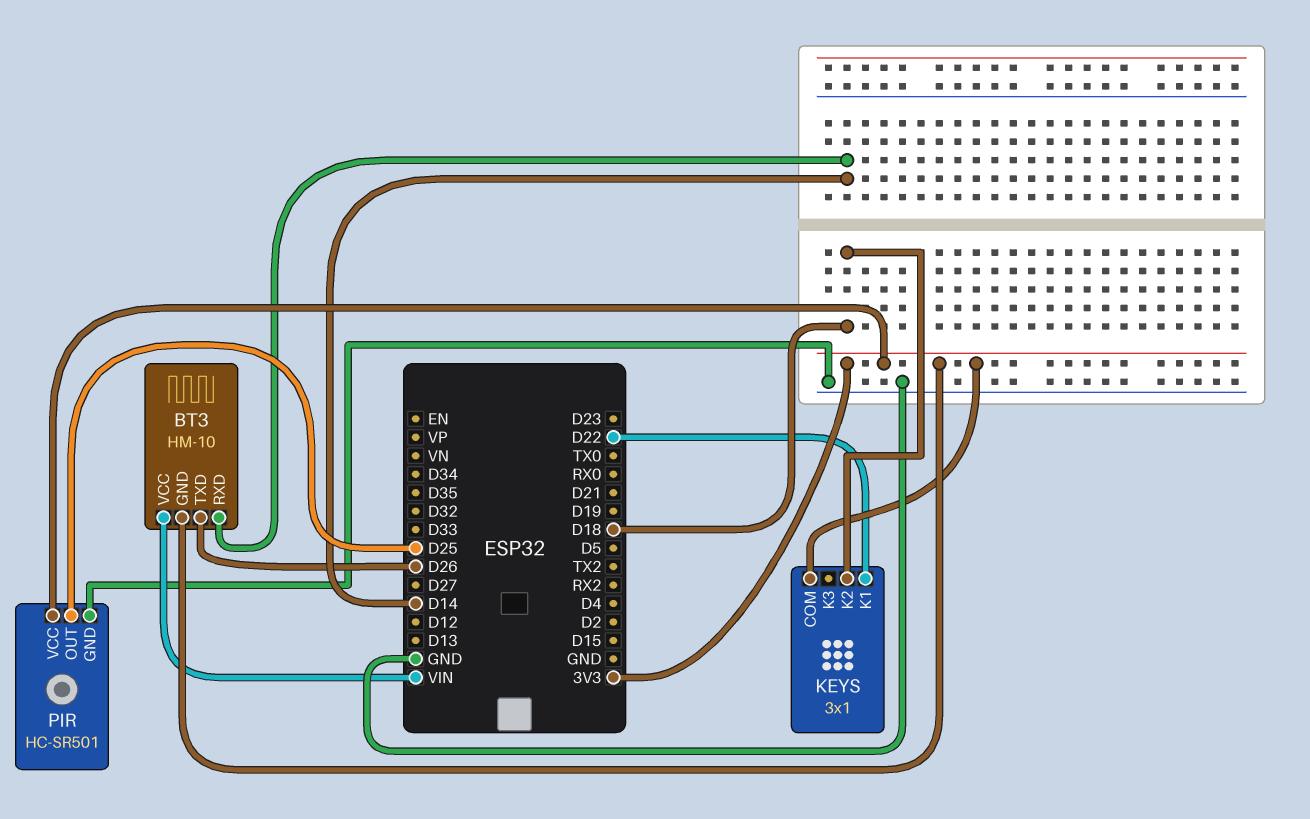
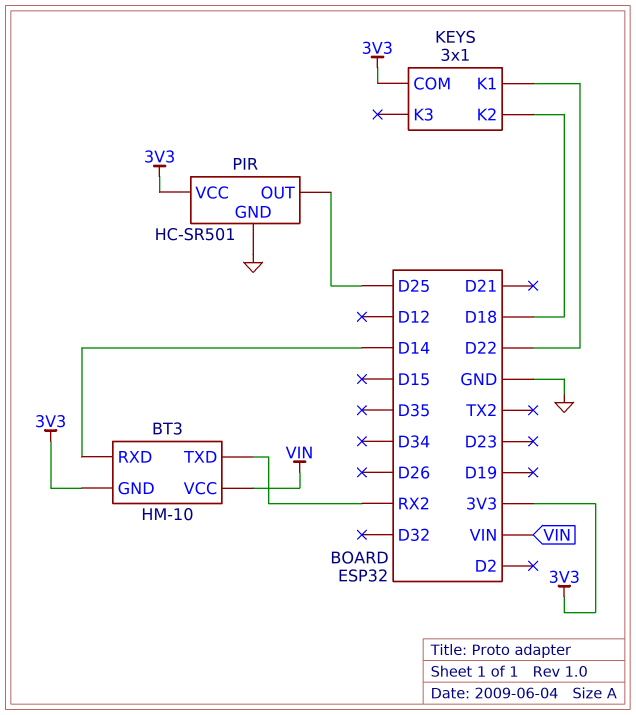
BT3 pin TXD: D26 -> RX2

